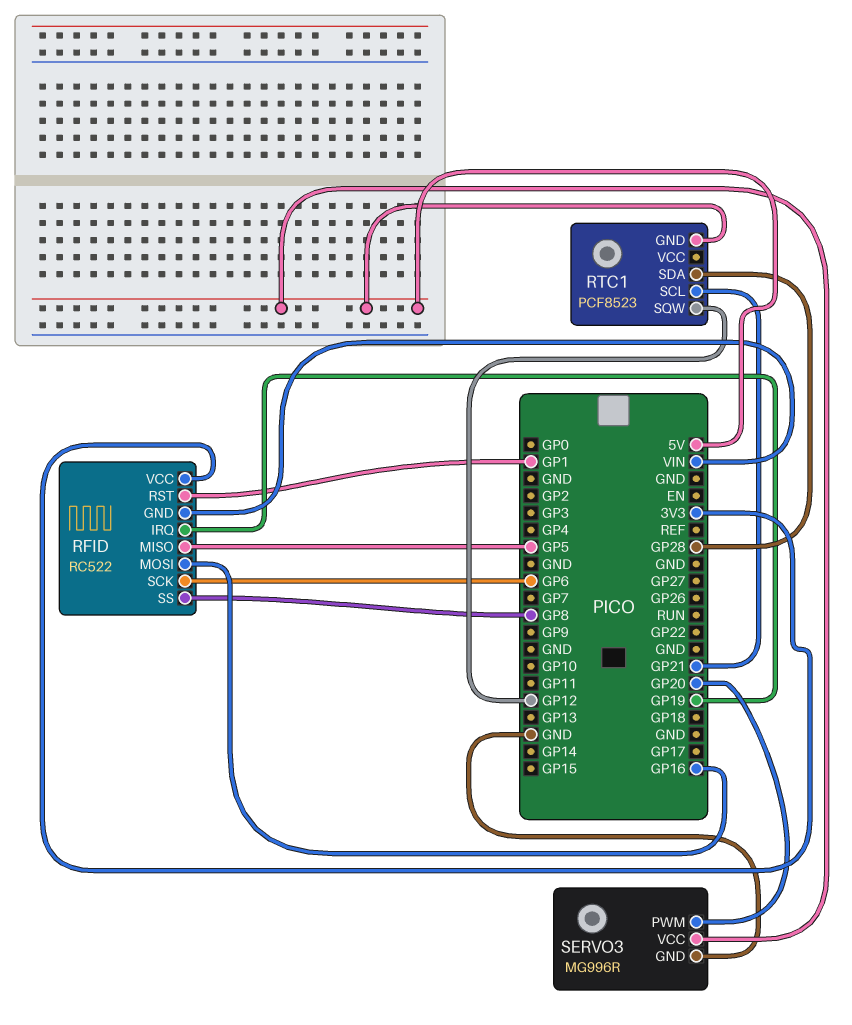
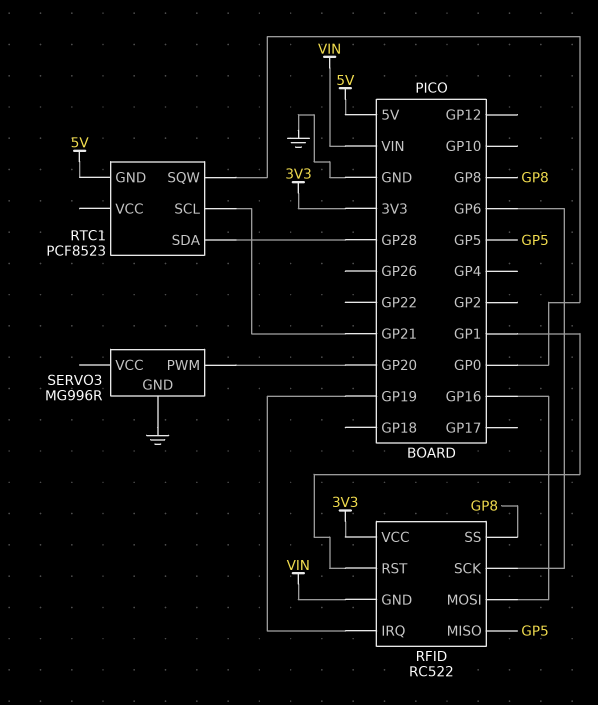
RTC1 pin SQW: GP12 -> GP0
SERVO3 pin VCC: 5V -> none

